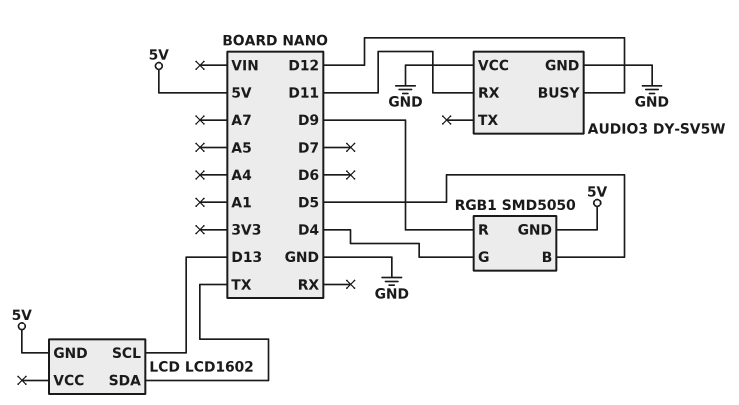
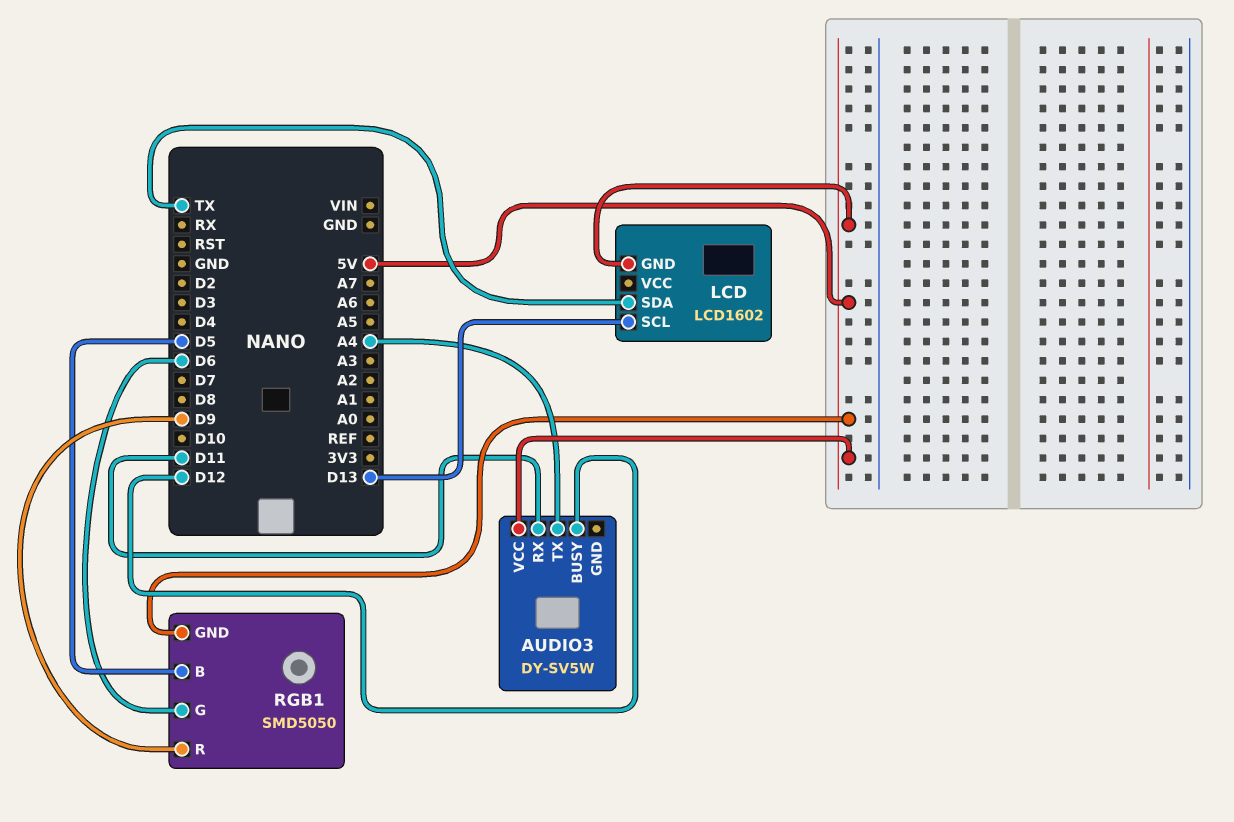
AUDIO3 pin GND: GND -> none
AUDIO3 pin TX: none -> A4
AUDIO3 pin VCC: GND -> 5V
RGB1 pin G: D4 -> D6

